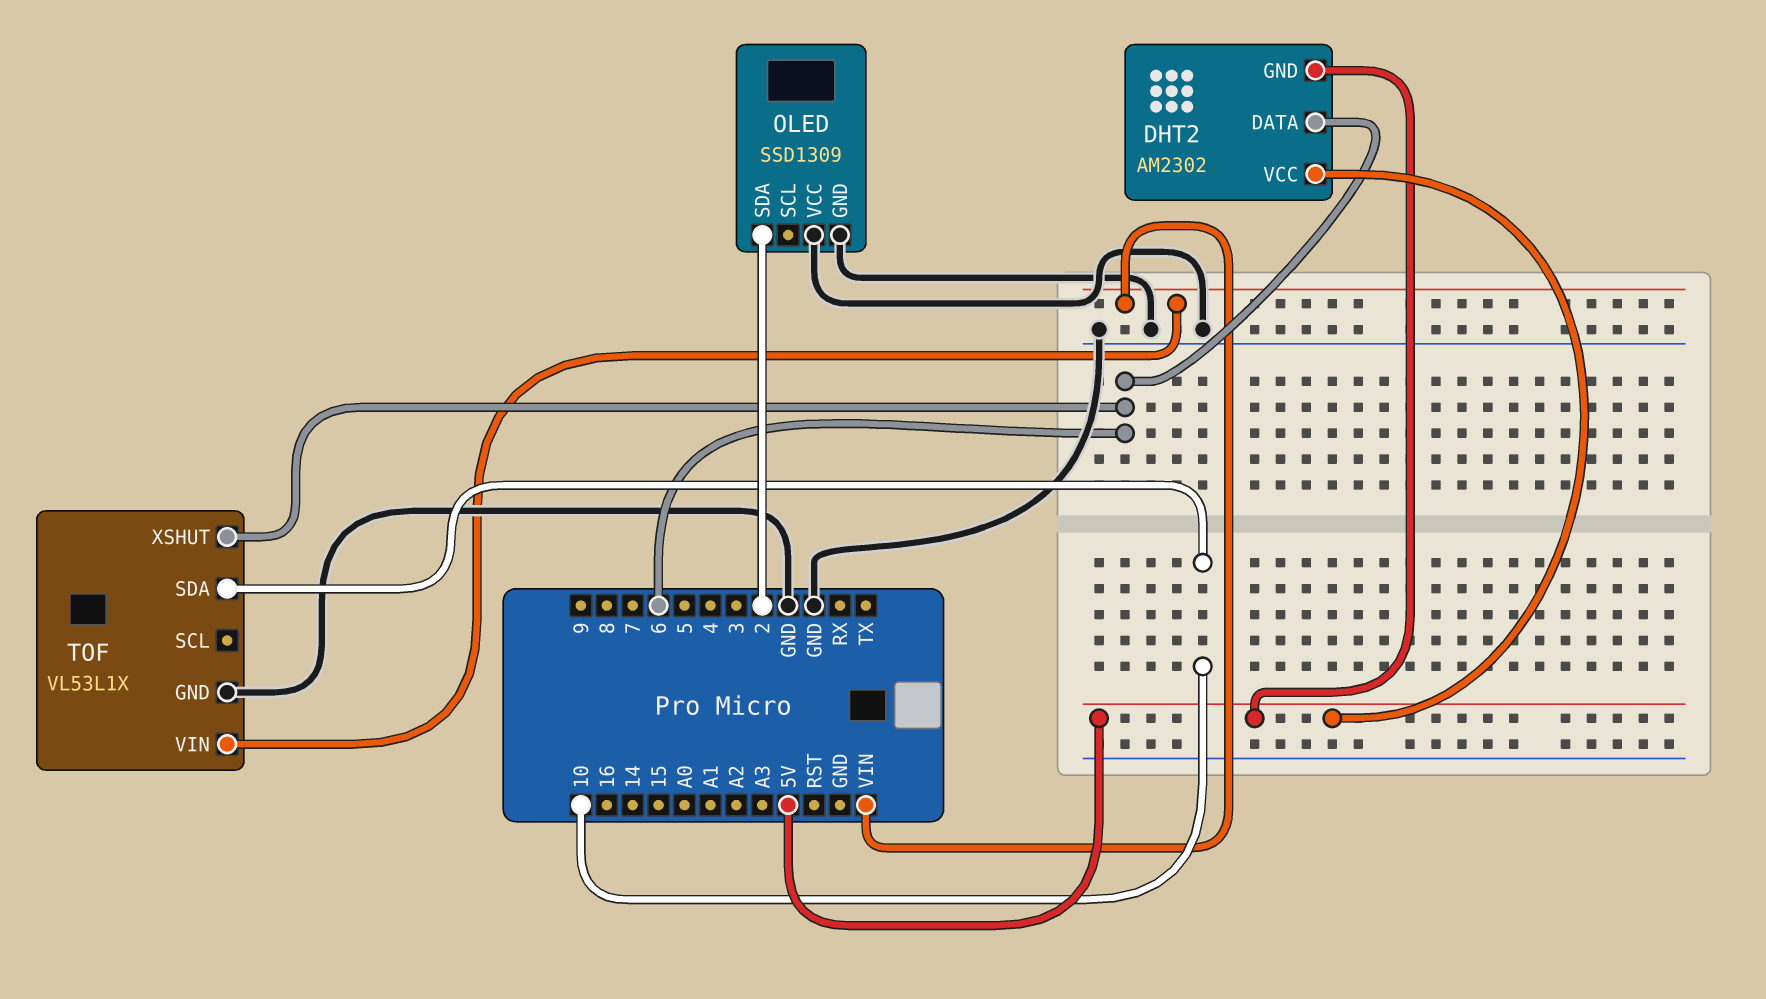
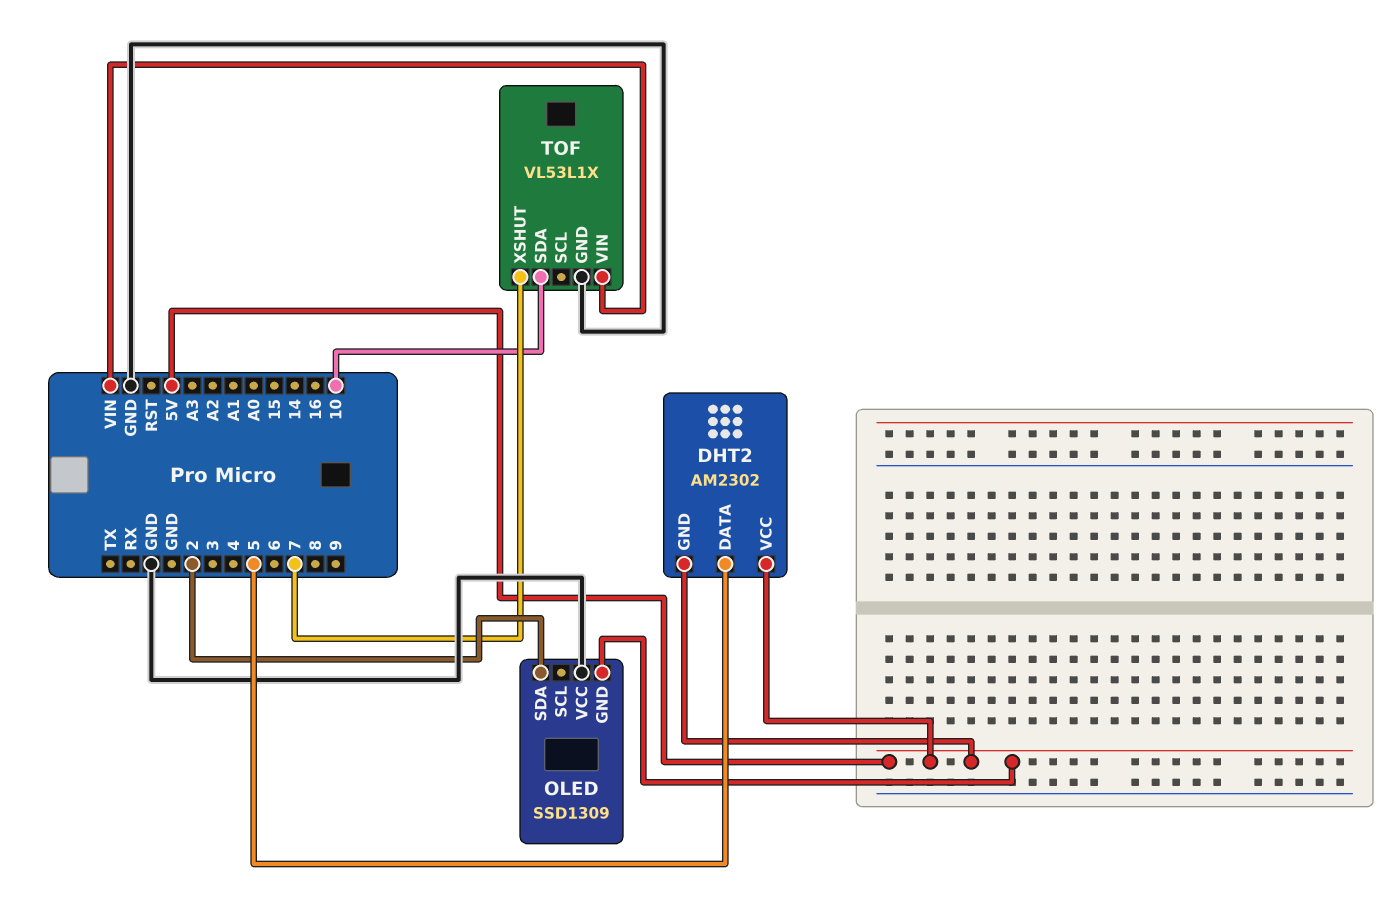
DHT2 pin DATA: 6 -> 5
OLED pin GND: GND -> 5V
TOF pin XSHUT: 6 -> 7

